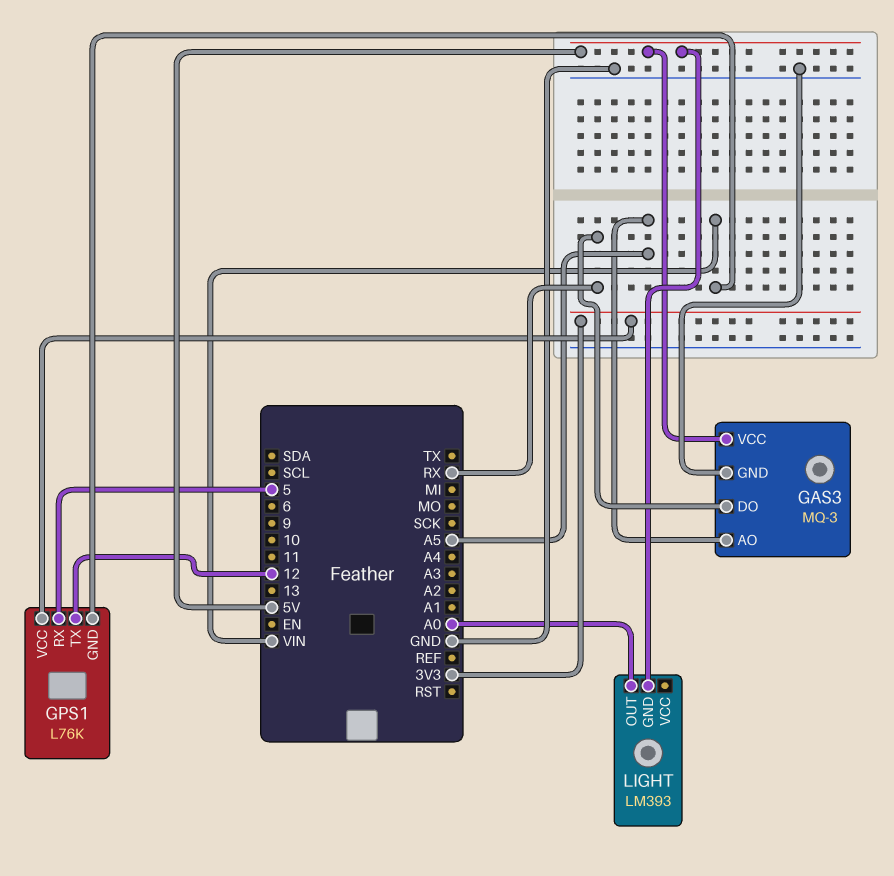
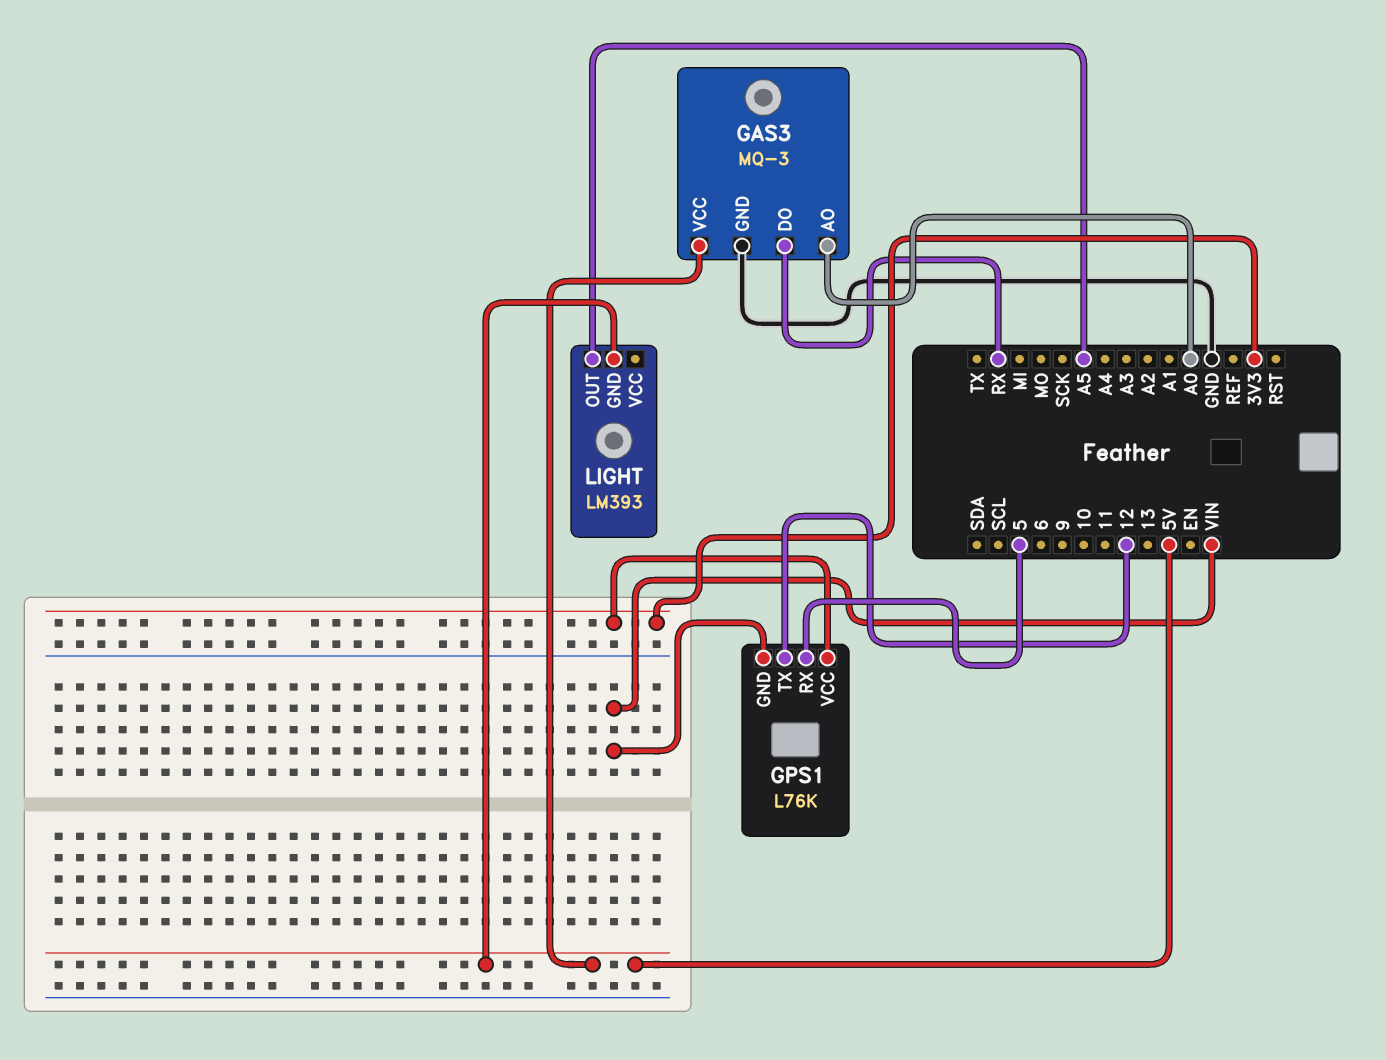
GAS3 pin AO: A5 -> A0
LIGHT pin OUT: A0 -> A5

